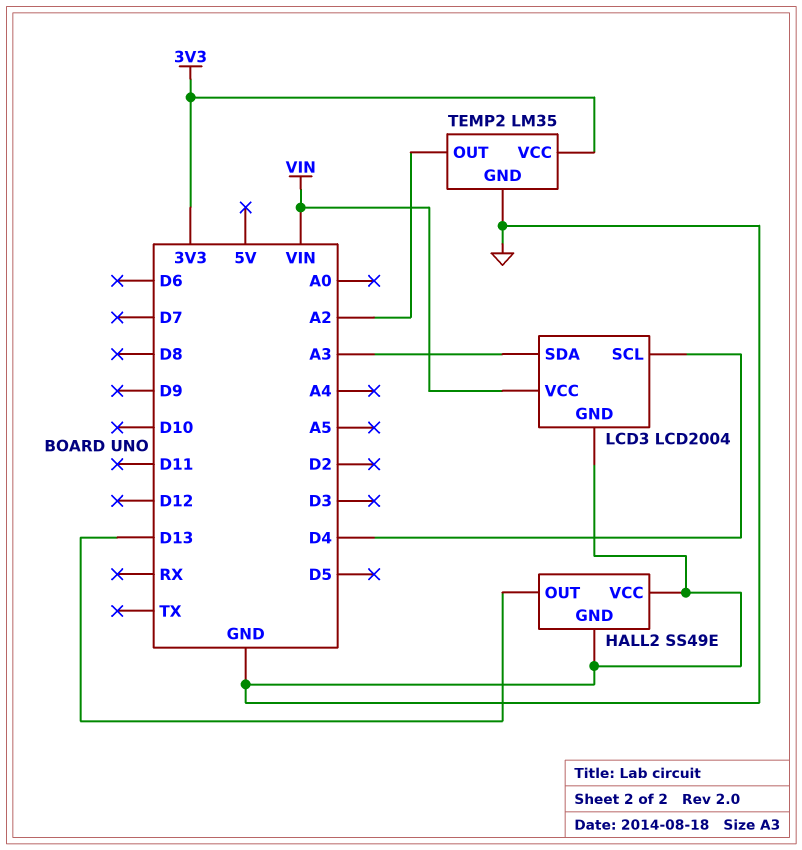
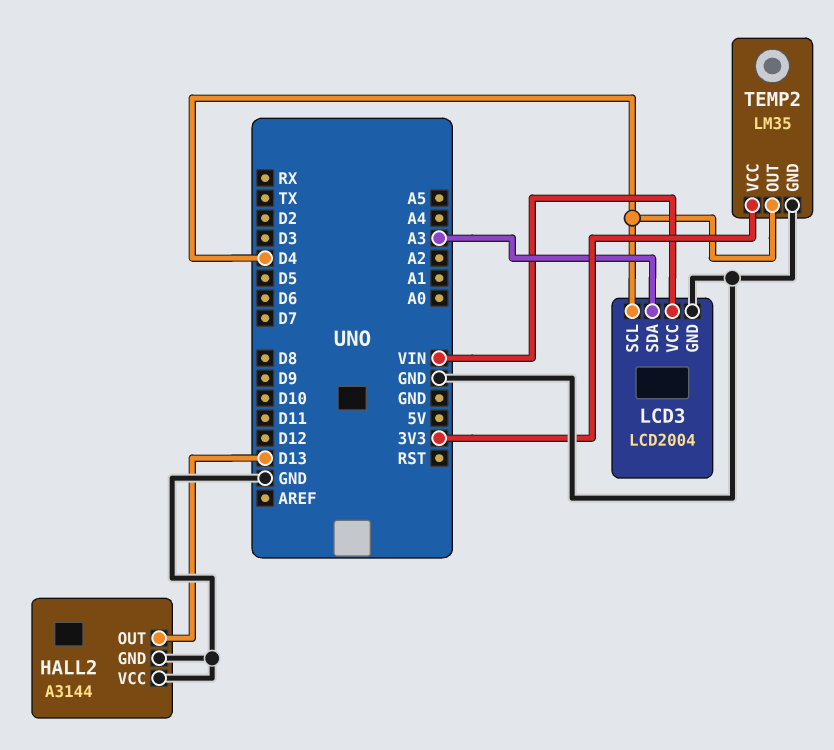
HALL2: SS49E -> A3144
TEMP2 pin OUT: A2 -> D4

